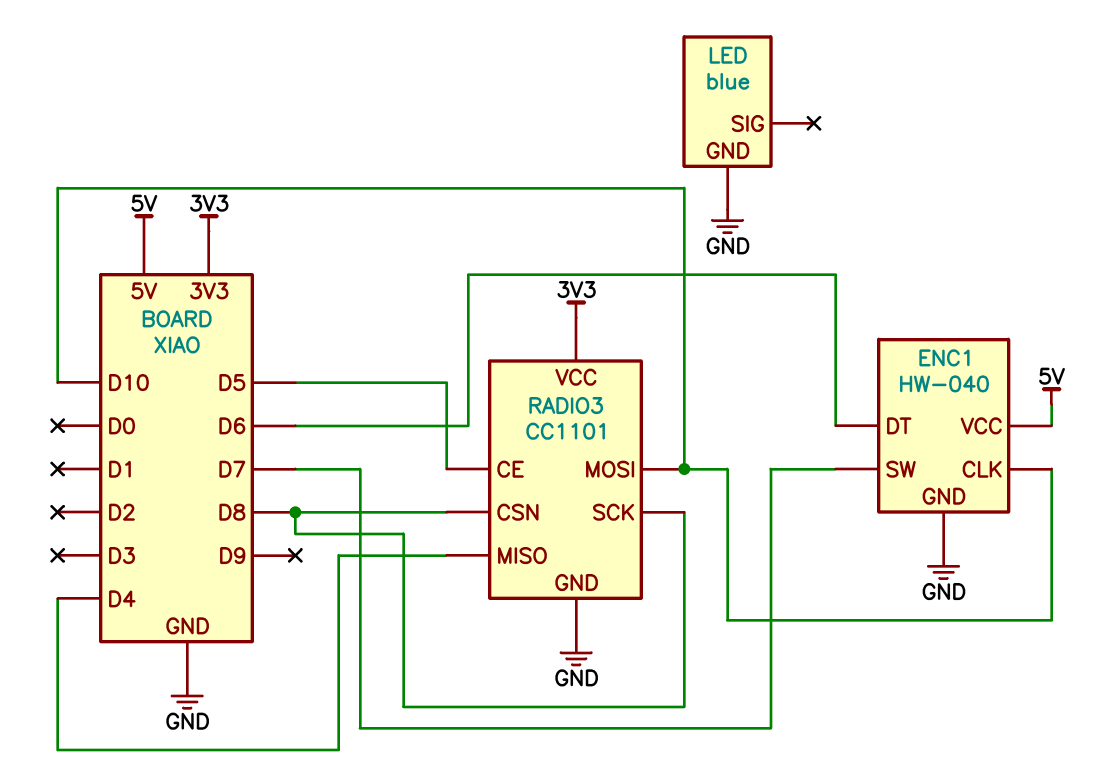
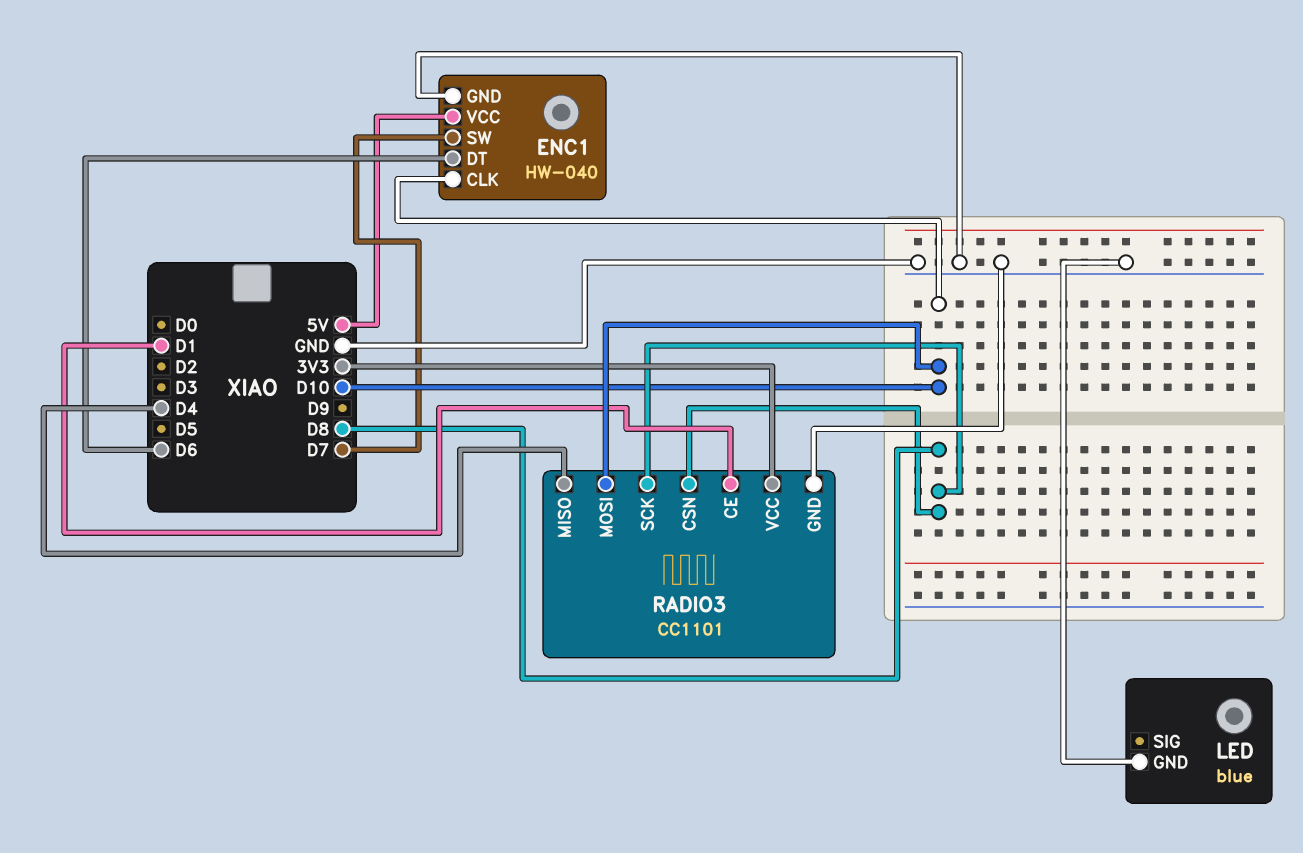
RADIO3 pin CE: D5 -> D1

